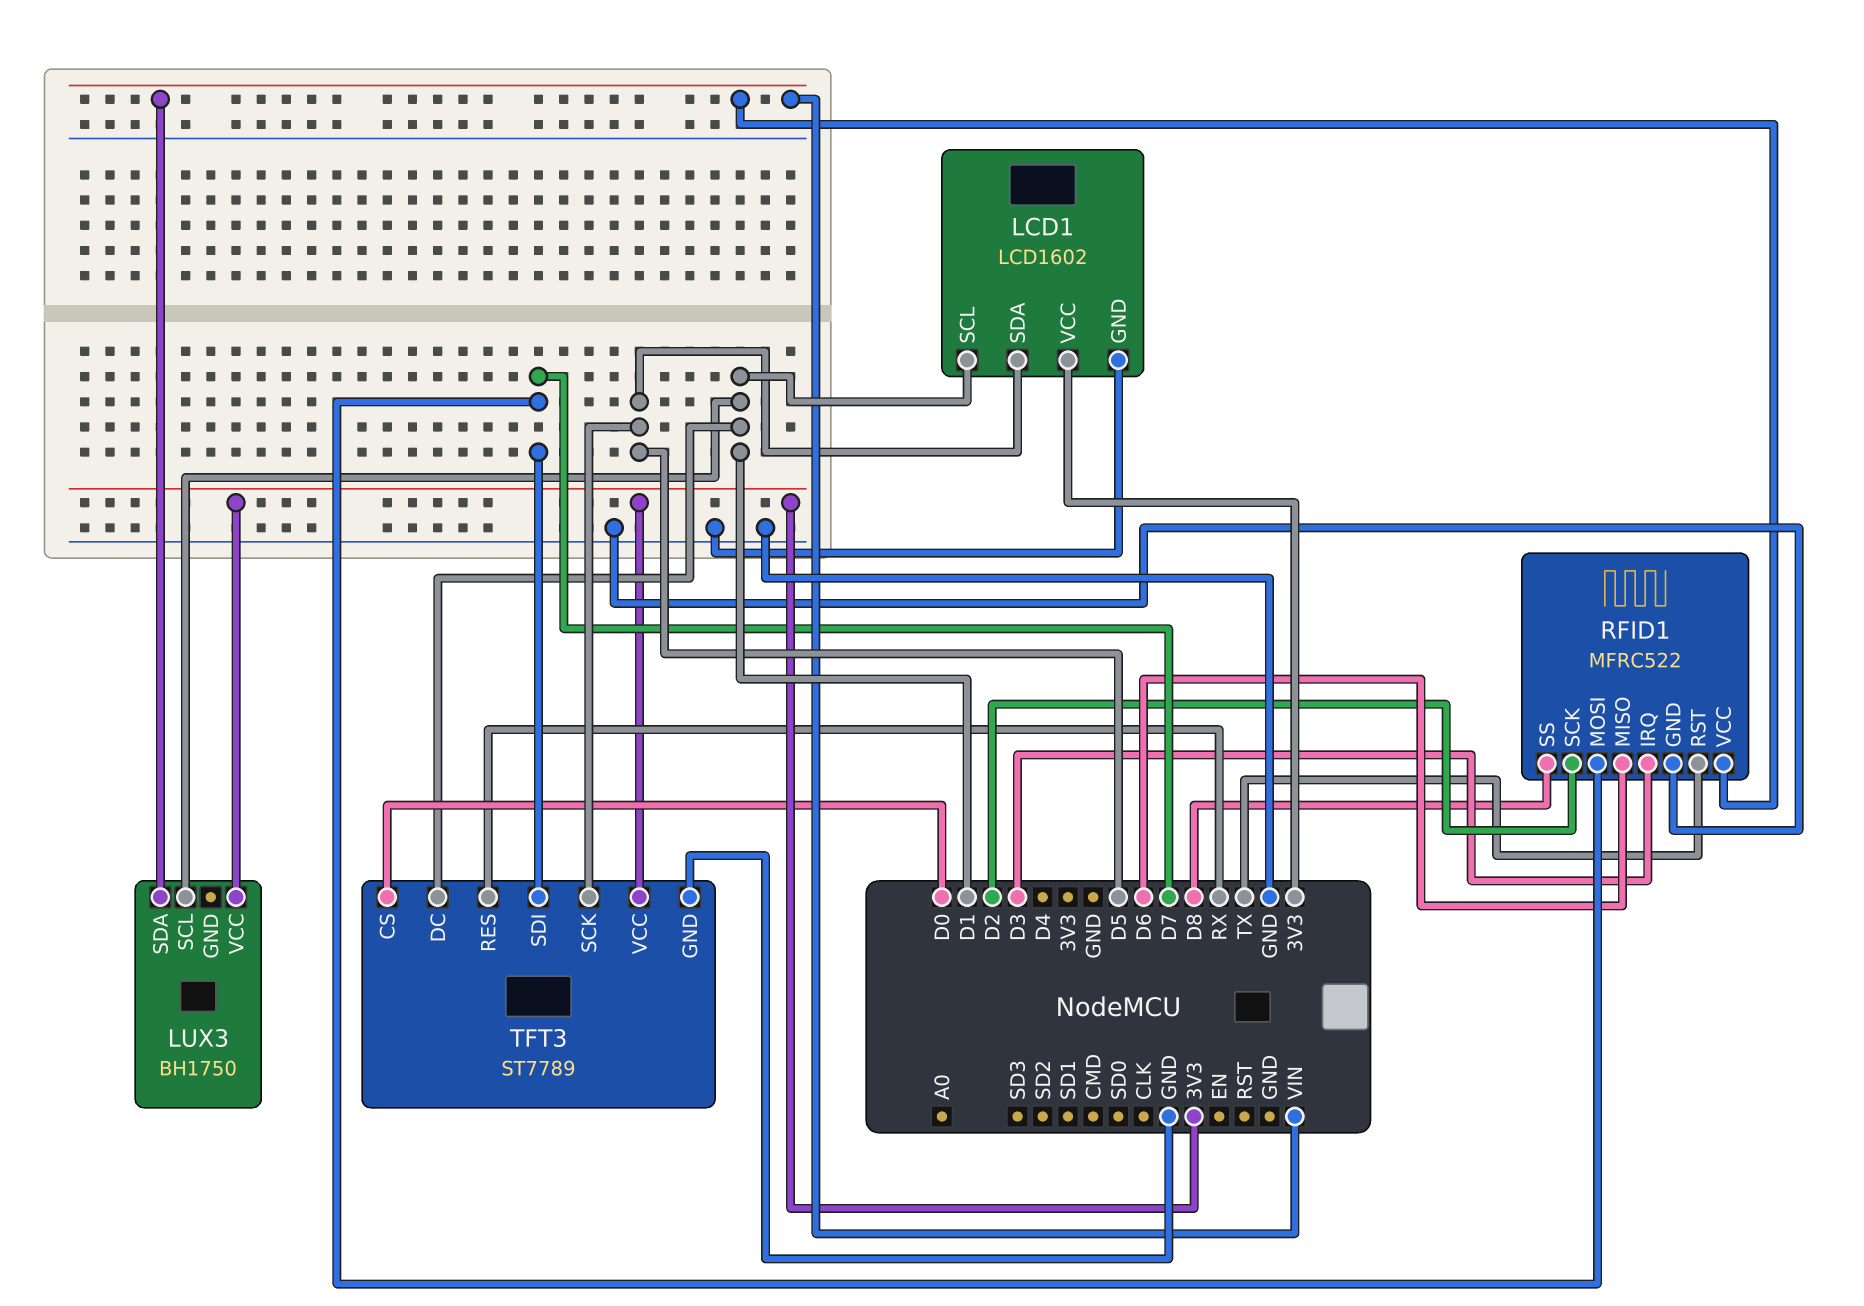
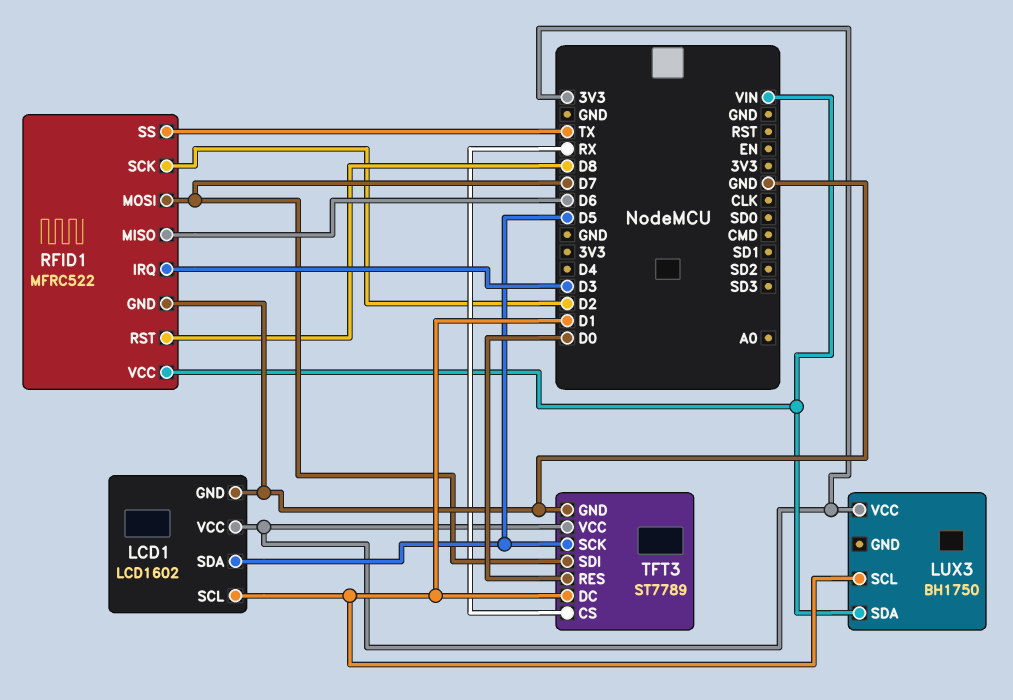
RFID1 pin RST: TX -> D8
RFID1 pin SS: D8 -> TX
TFT3 pin CS: D0 -> RX
TFT3 pin RES: RX -> D0

